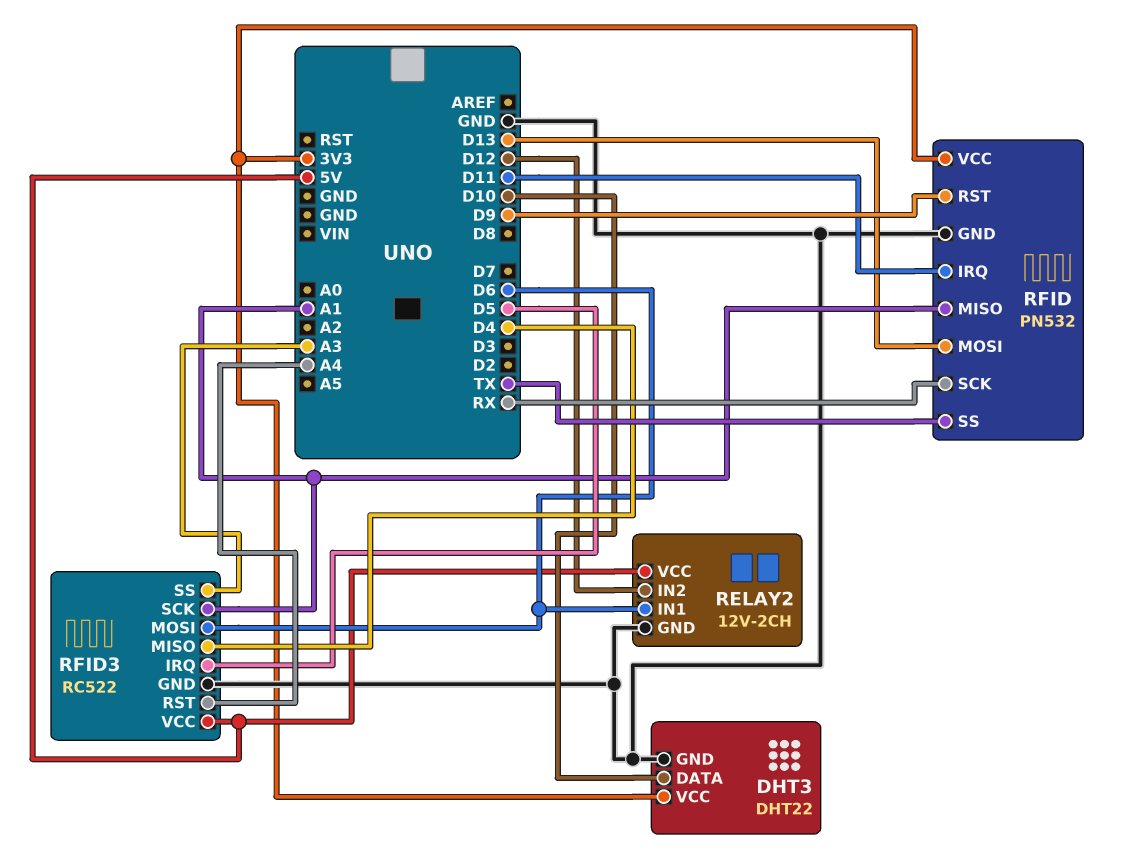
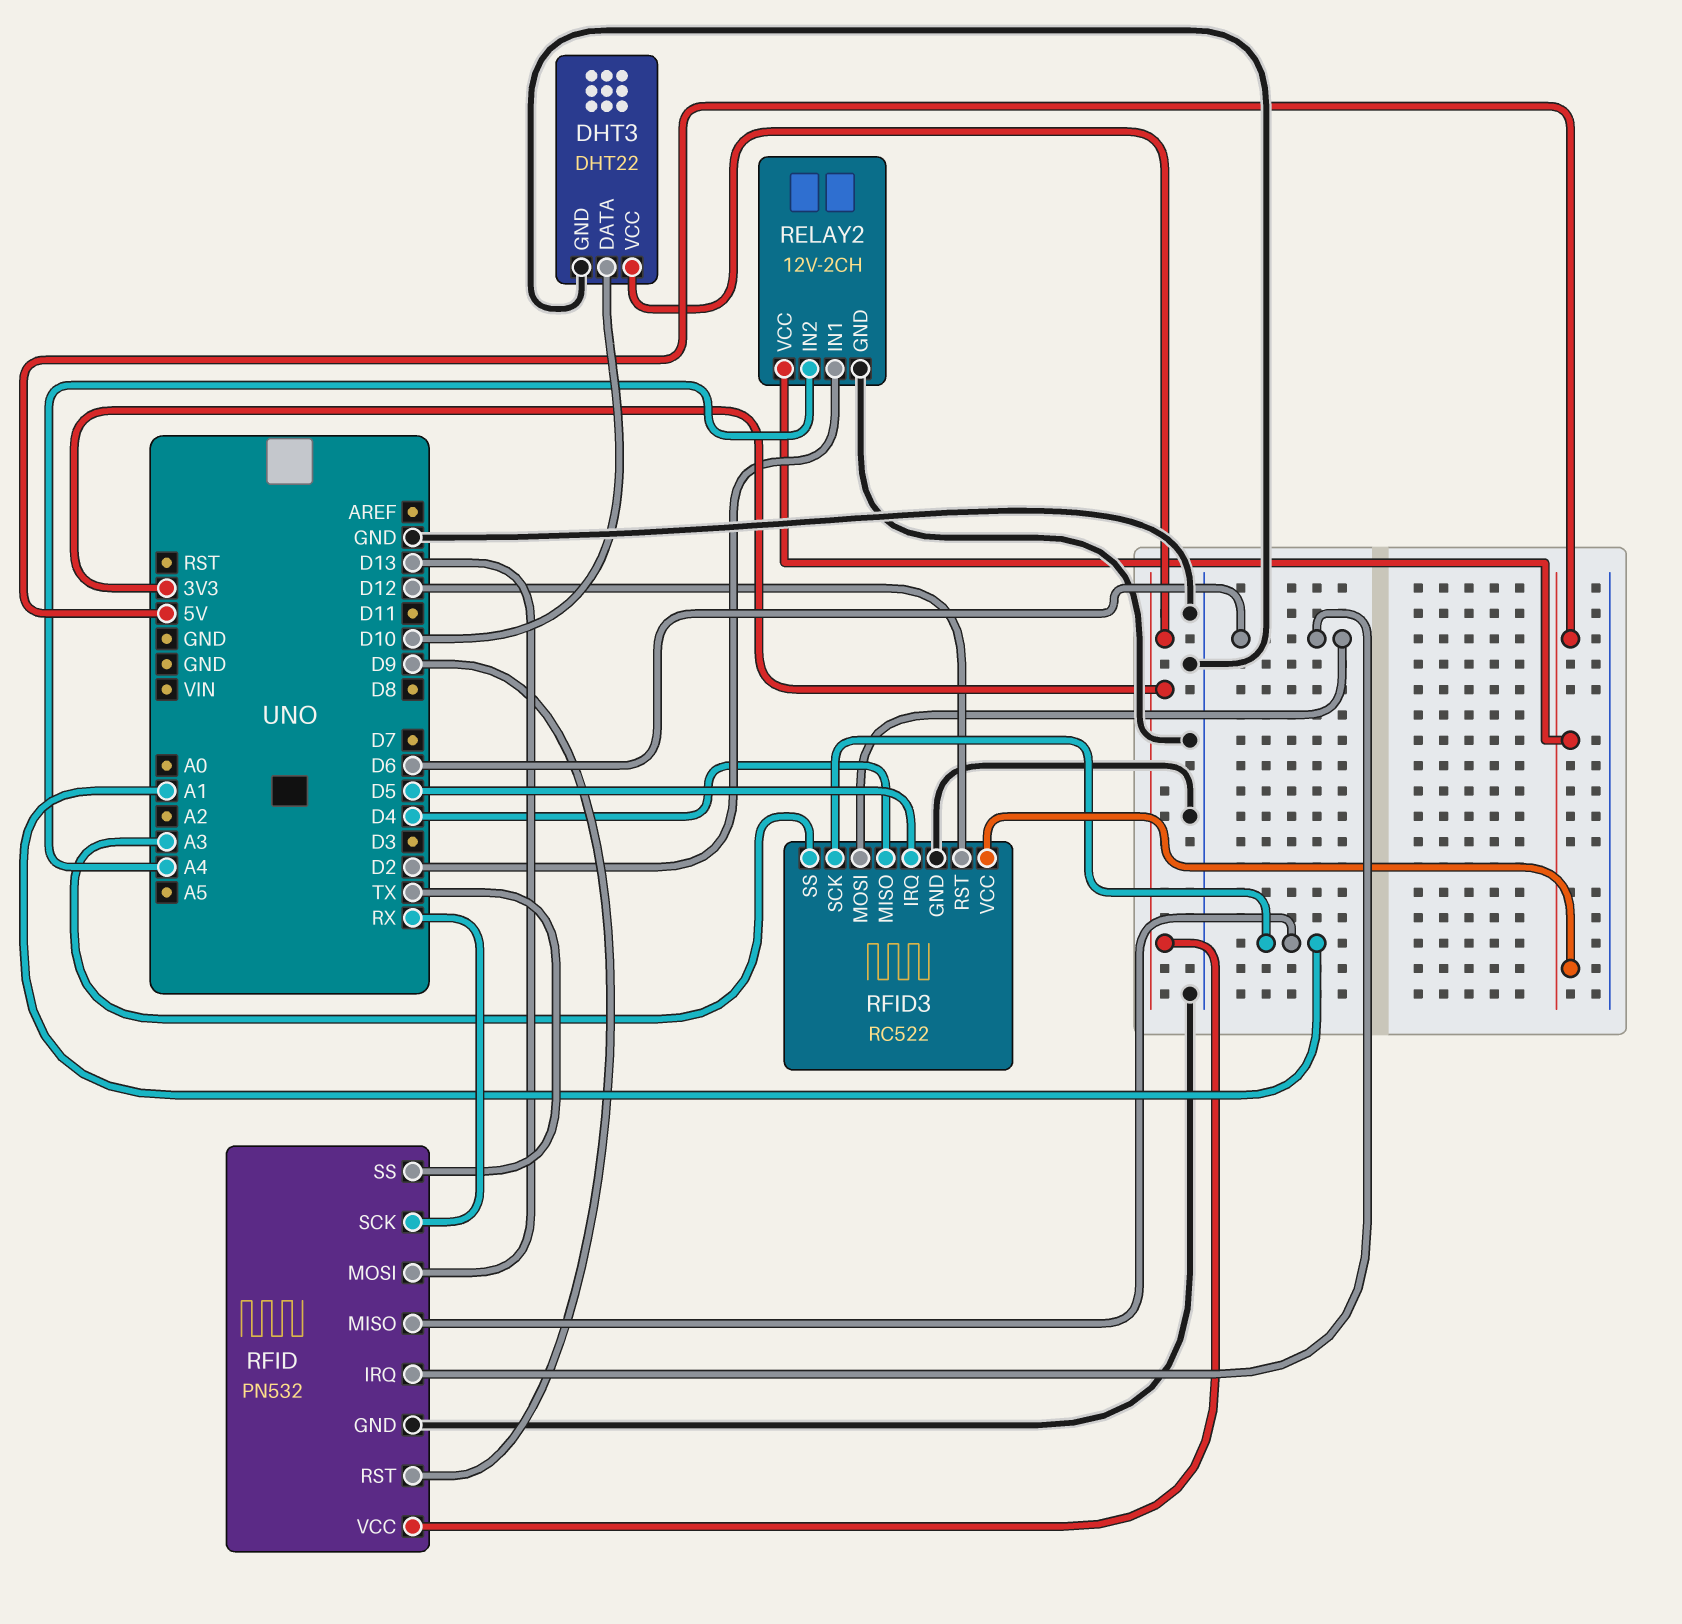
RELAY2 pin IN1: D6 -> D2
RELAY2 pin IN2: D12 -> A4
RFID pin IRQ: D11 -> D6
RFID3 pin RST: A4 -> D12

